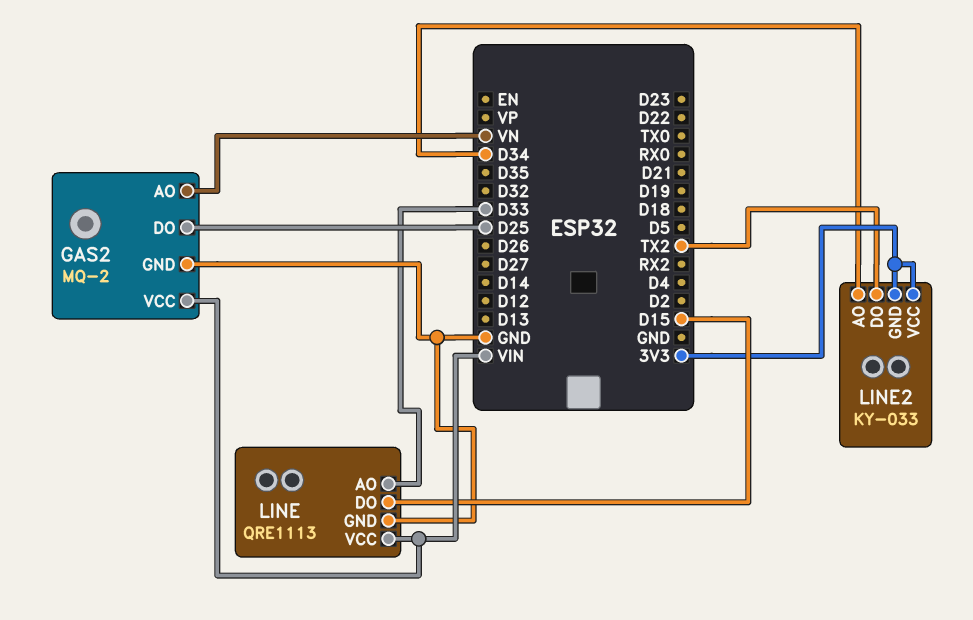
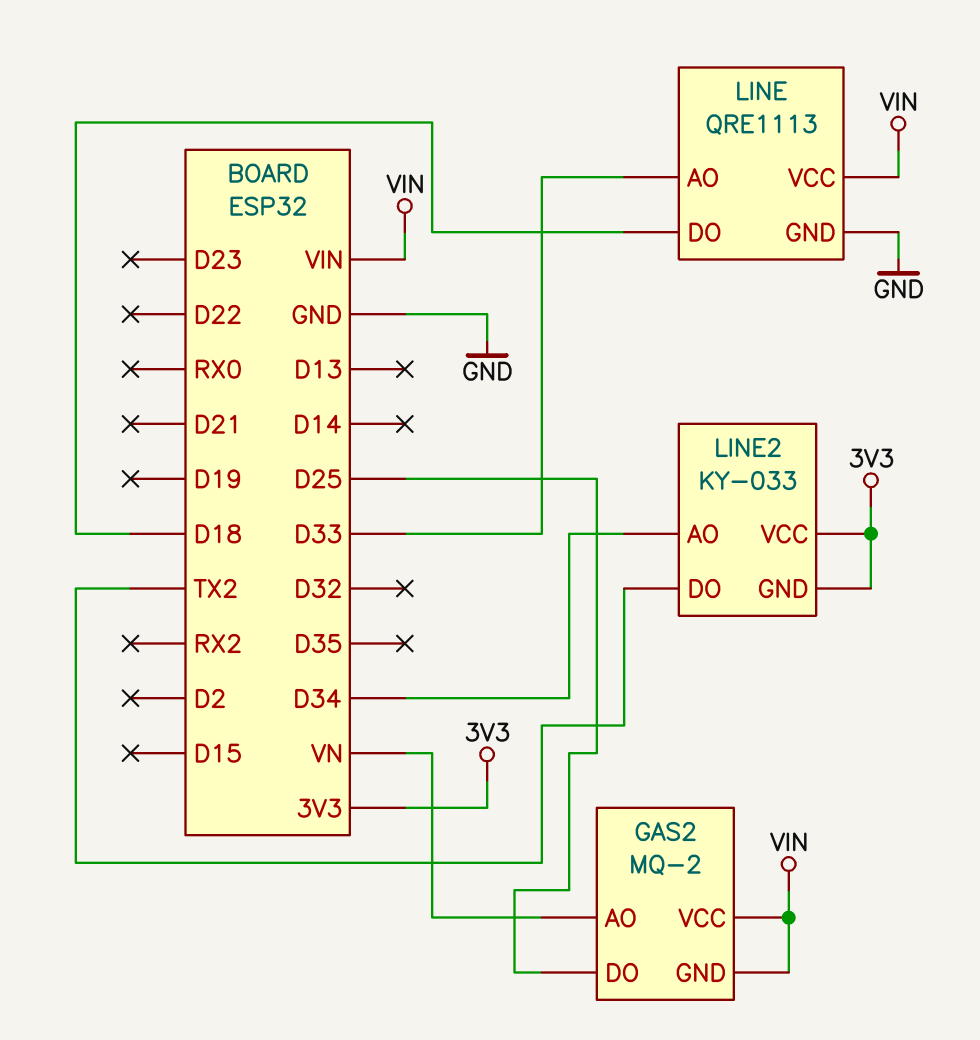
GAS2 pin GND: GND -> VIN
LINE pin DO: D15 -> D18

